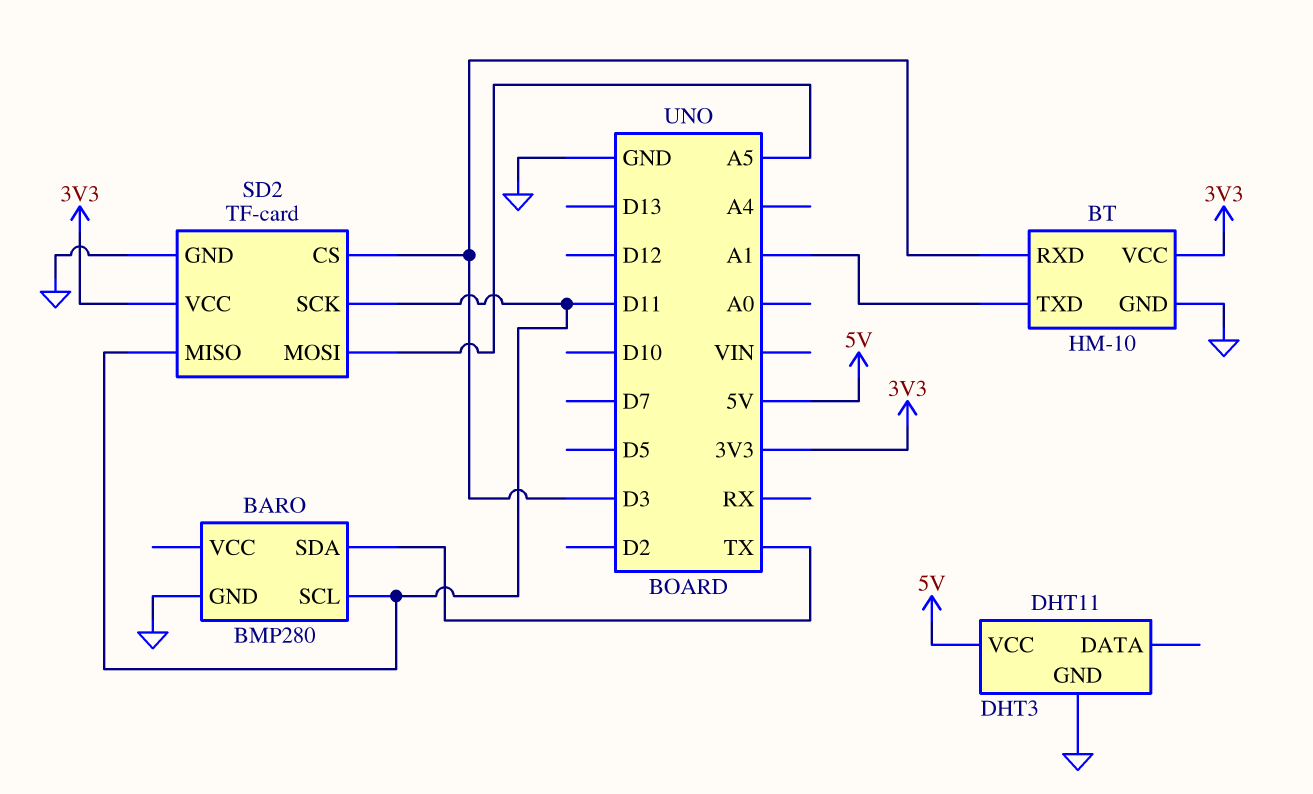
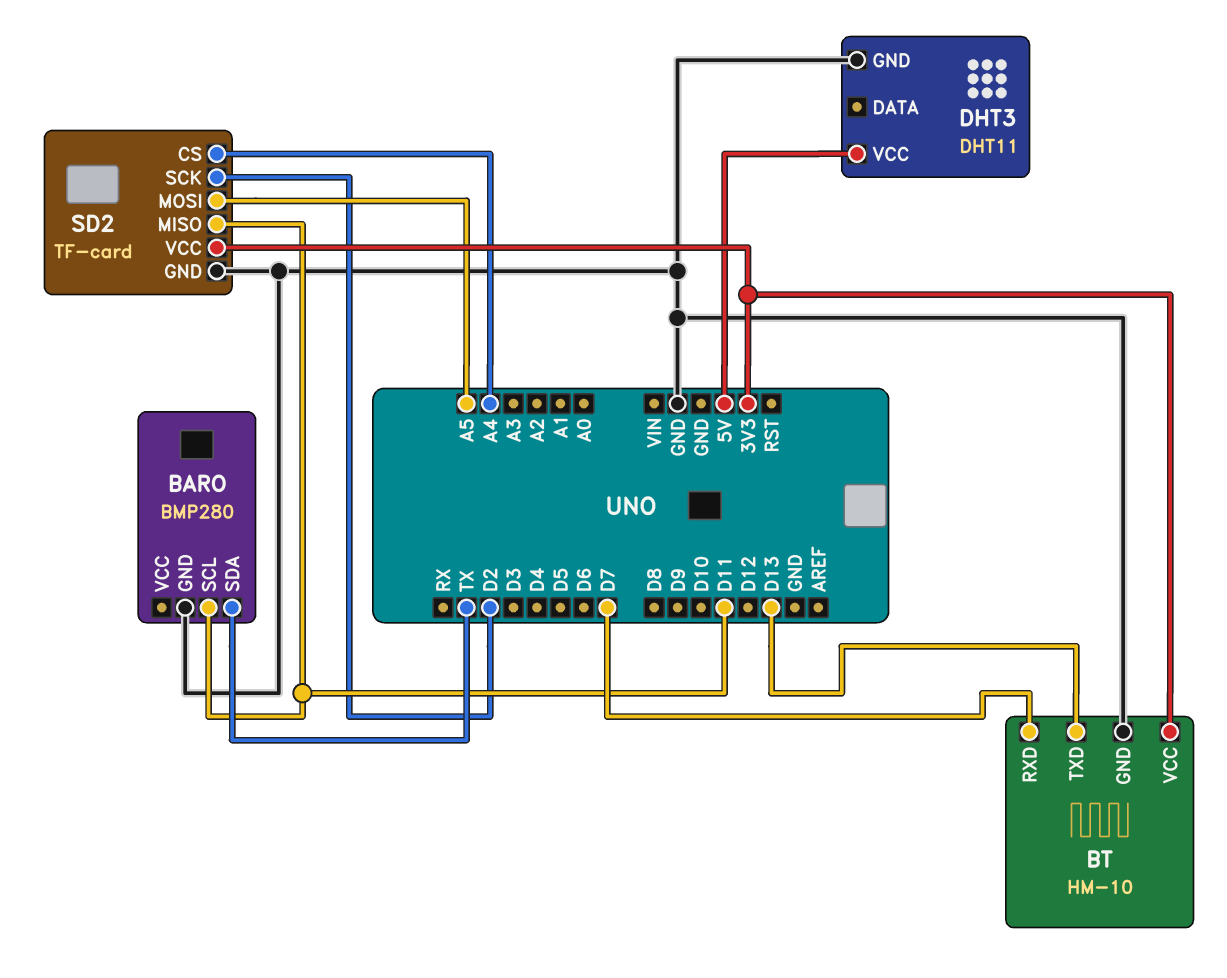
BT pin RXD: D3 -> D7
BT pin TXD: A1 -> D13
SD2 pin CS: D3 -> A4
SD2 pin SCK: D11 -> D2

